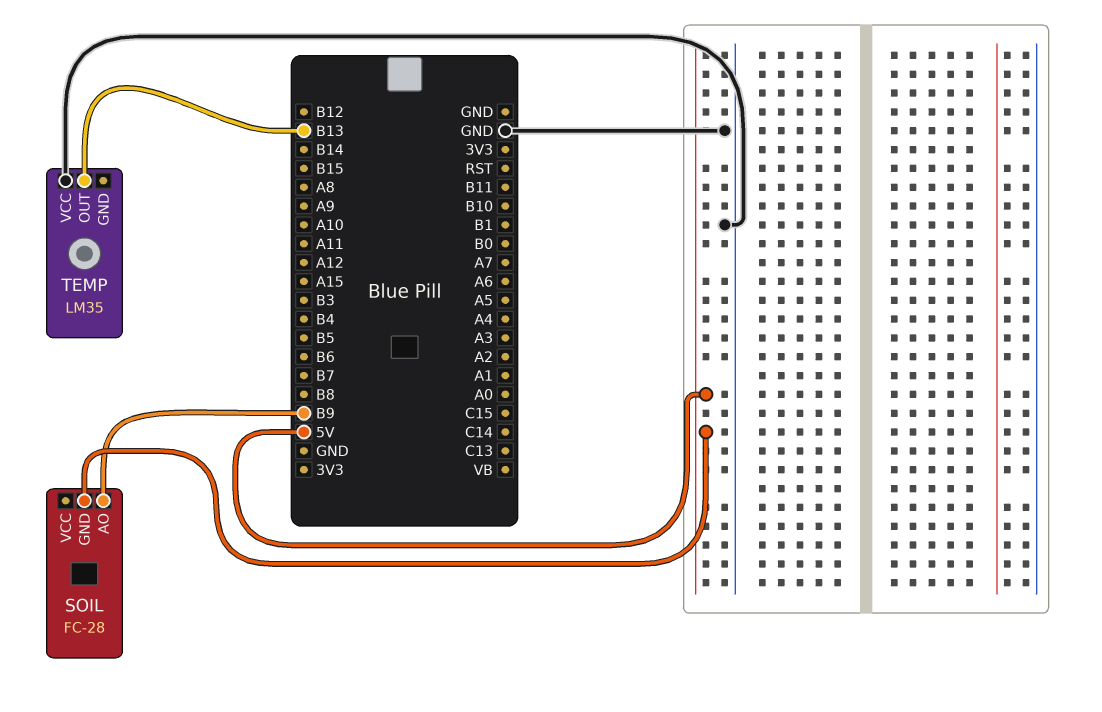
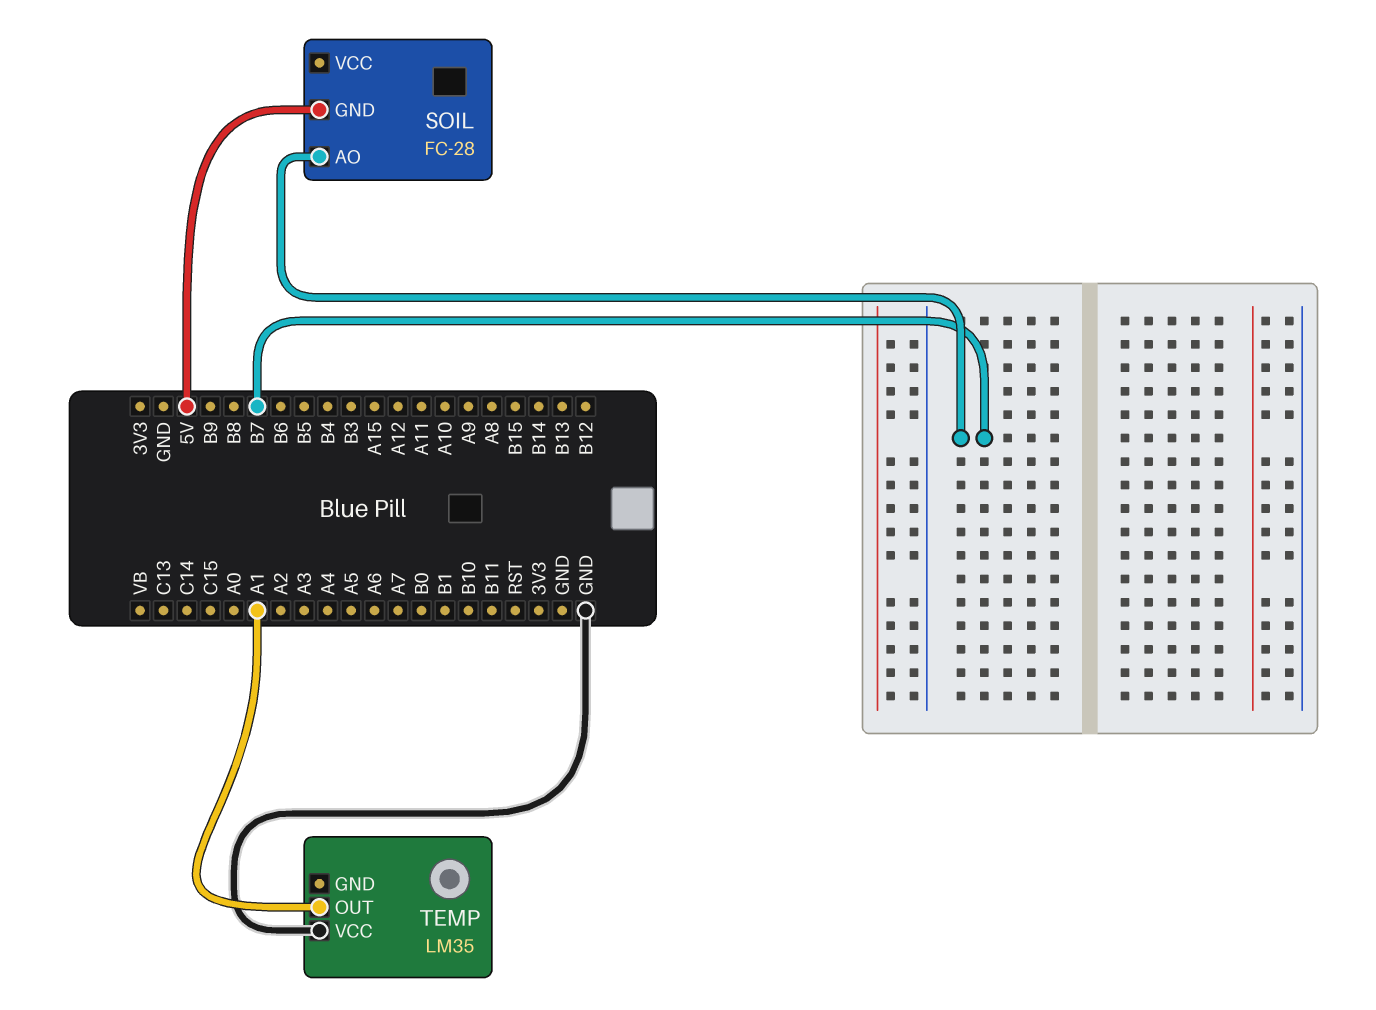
SOIL pin AO: B9 -> B7
TEMP pin OUT: B13 -> A1

